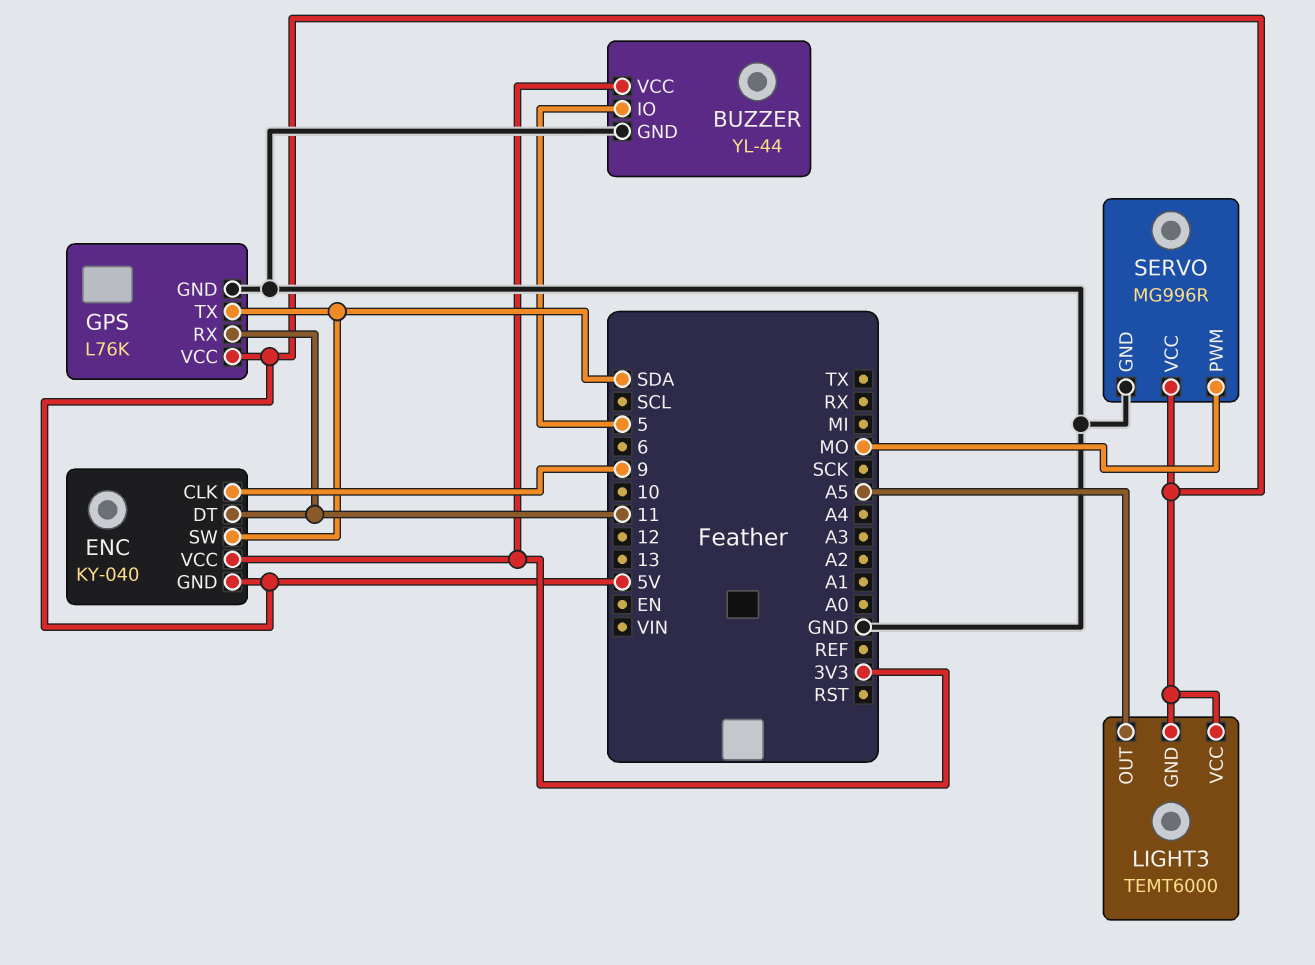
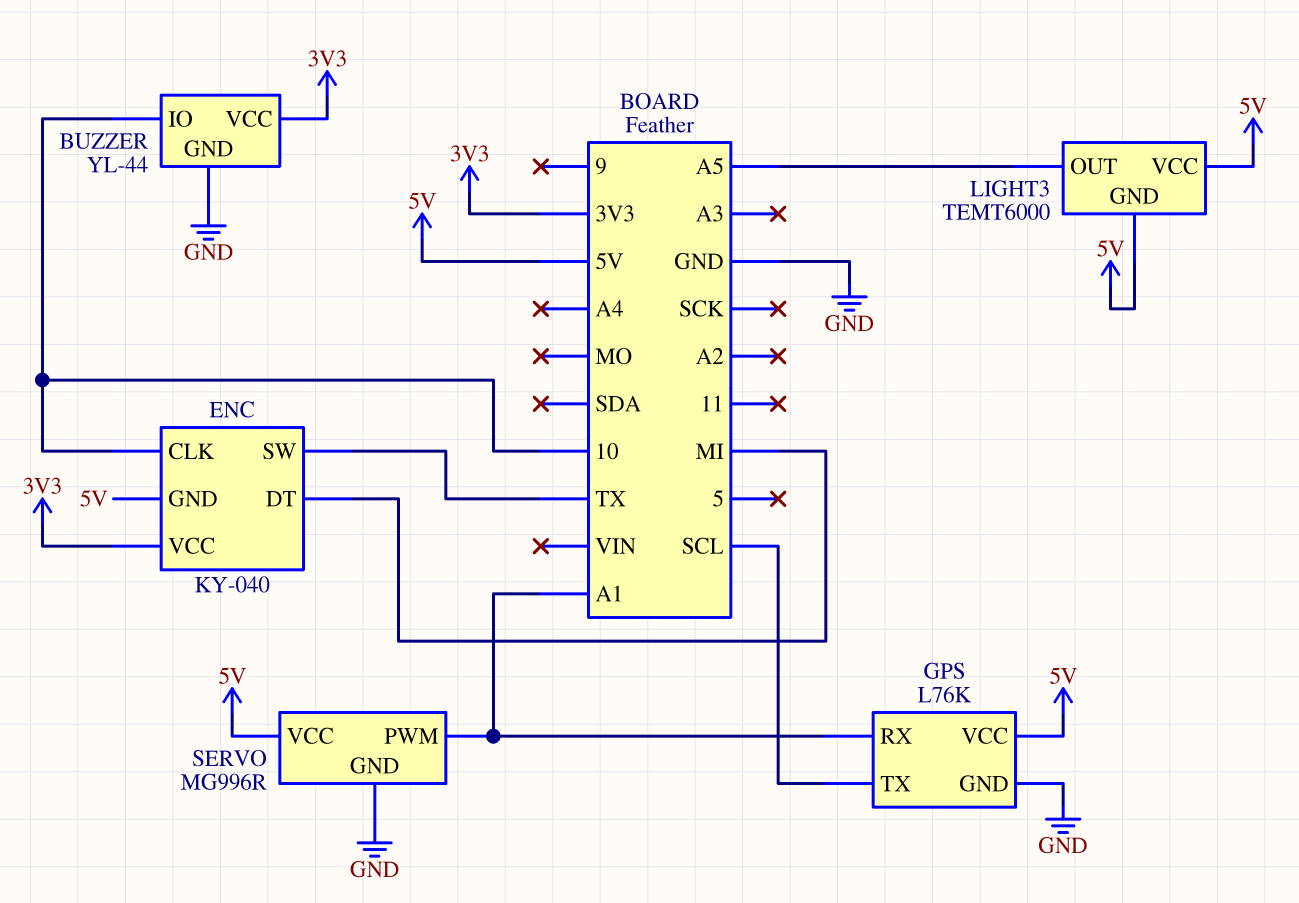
BUZZER pin IO: 5 -> 10
ENC pin CLK: 9 -> 10
ENC pin DT: 11 -> MI
ENC pin SW: SDA -> TX
GPS pin RX: 11 -> A1
GPS pin TX: SDA -> SCL
SERVO pin PWM: MO -> A1

